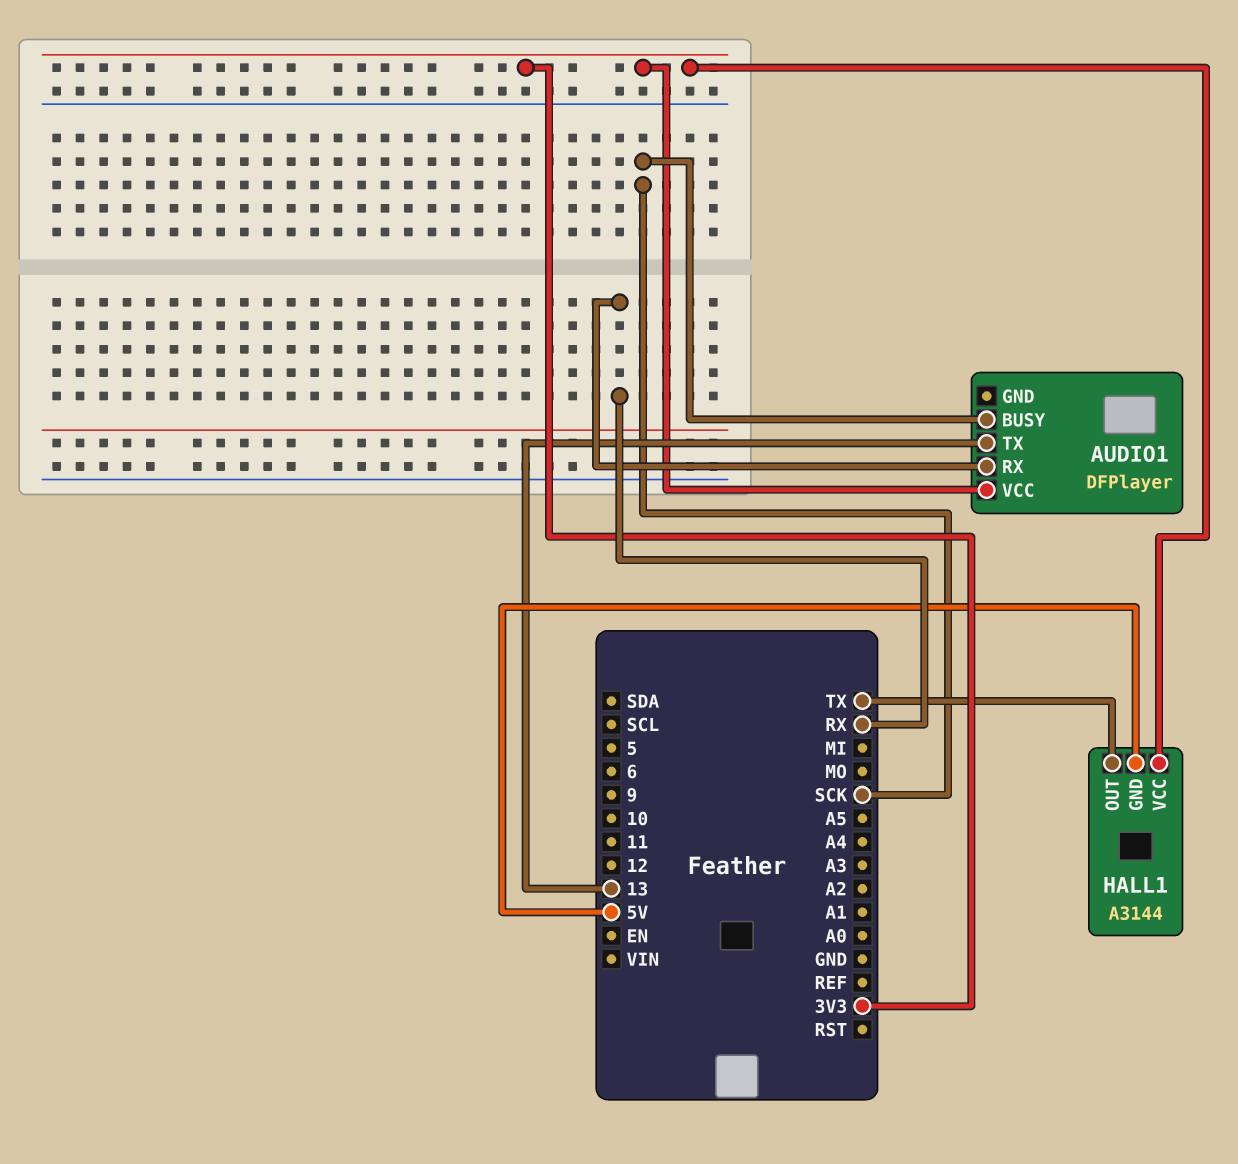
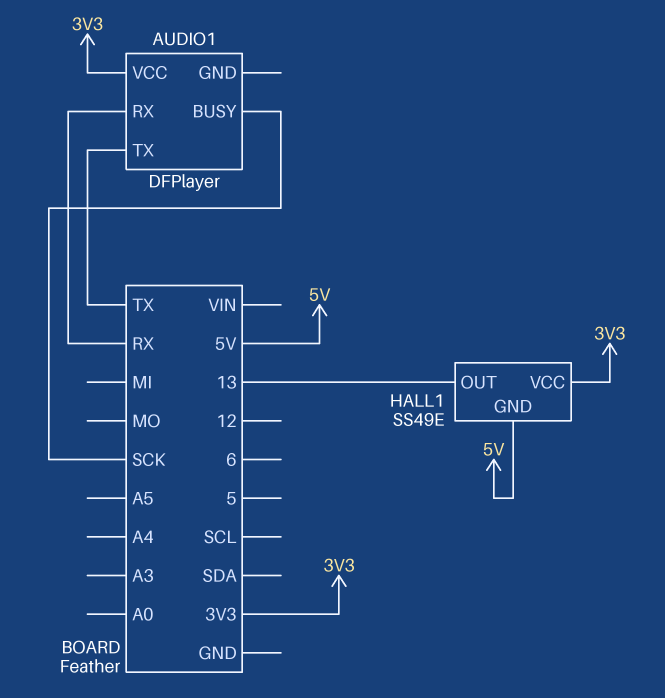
AUDIO1 pin TX: 13 -> TX
HALL1: A3144 -> SS49E
HALL1 pin OUT: TX -> 13

